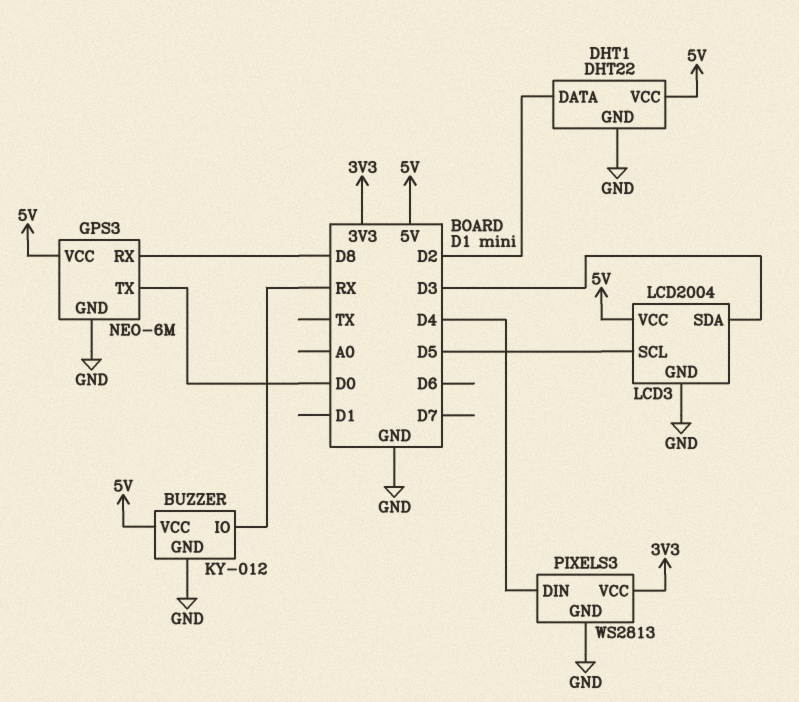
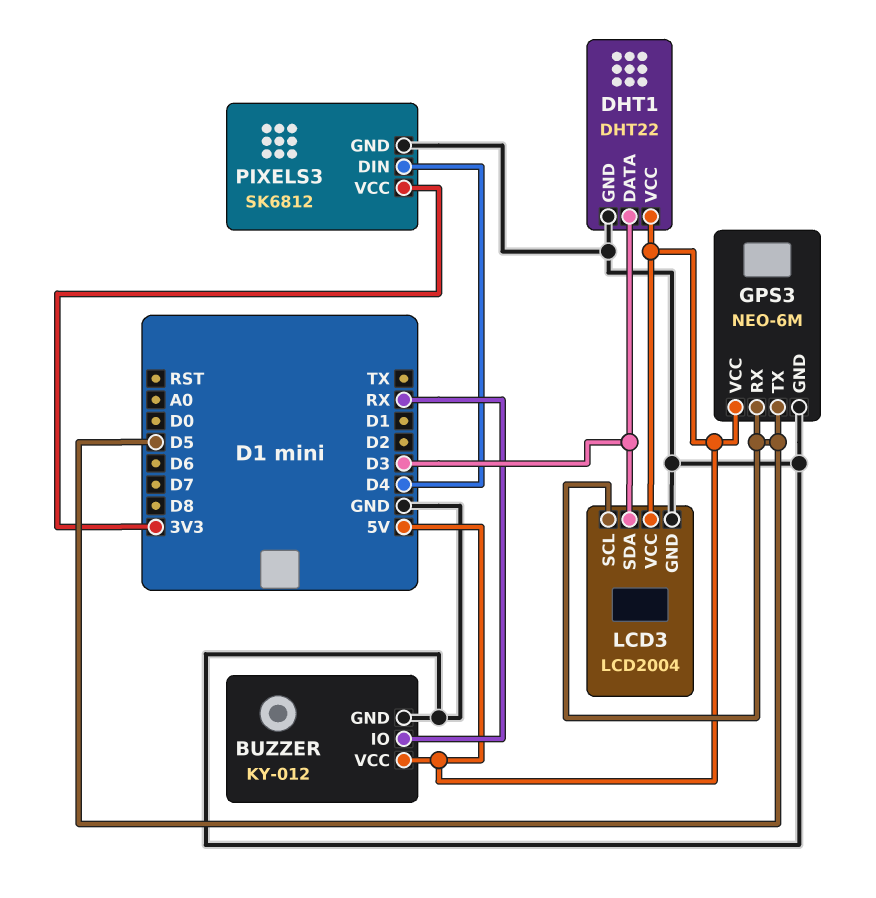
DHT1 pin DATA: D2 -> D3
GPS3 pin RX: D8 -> D5
GPS3 pin TX: D0 -> D5
PIXELS3: WS2813 -> SK6812

